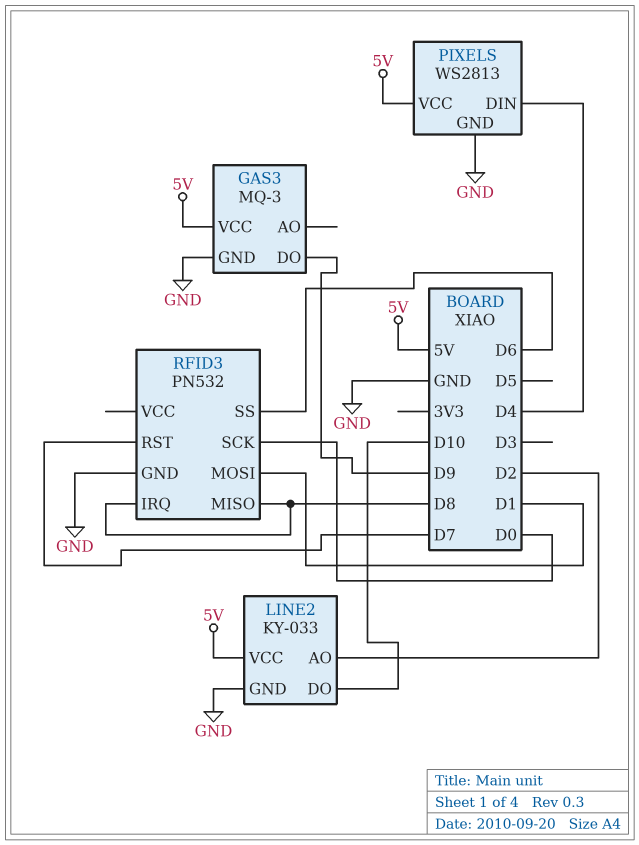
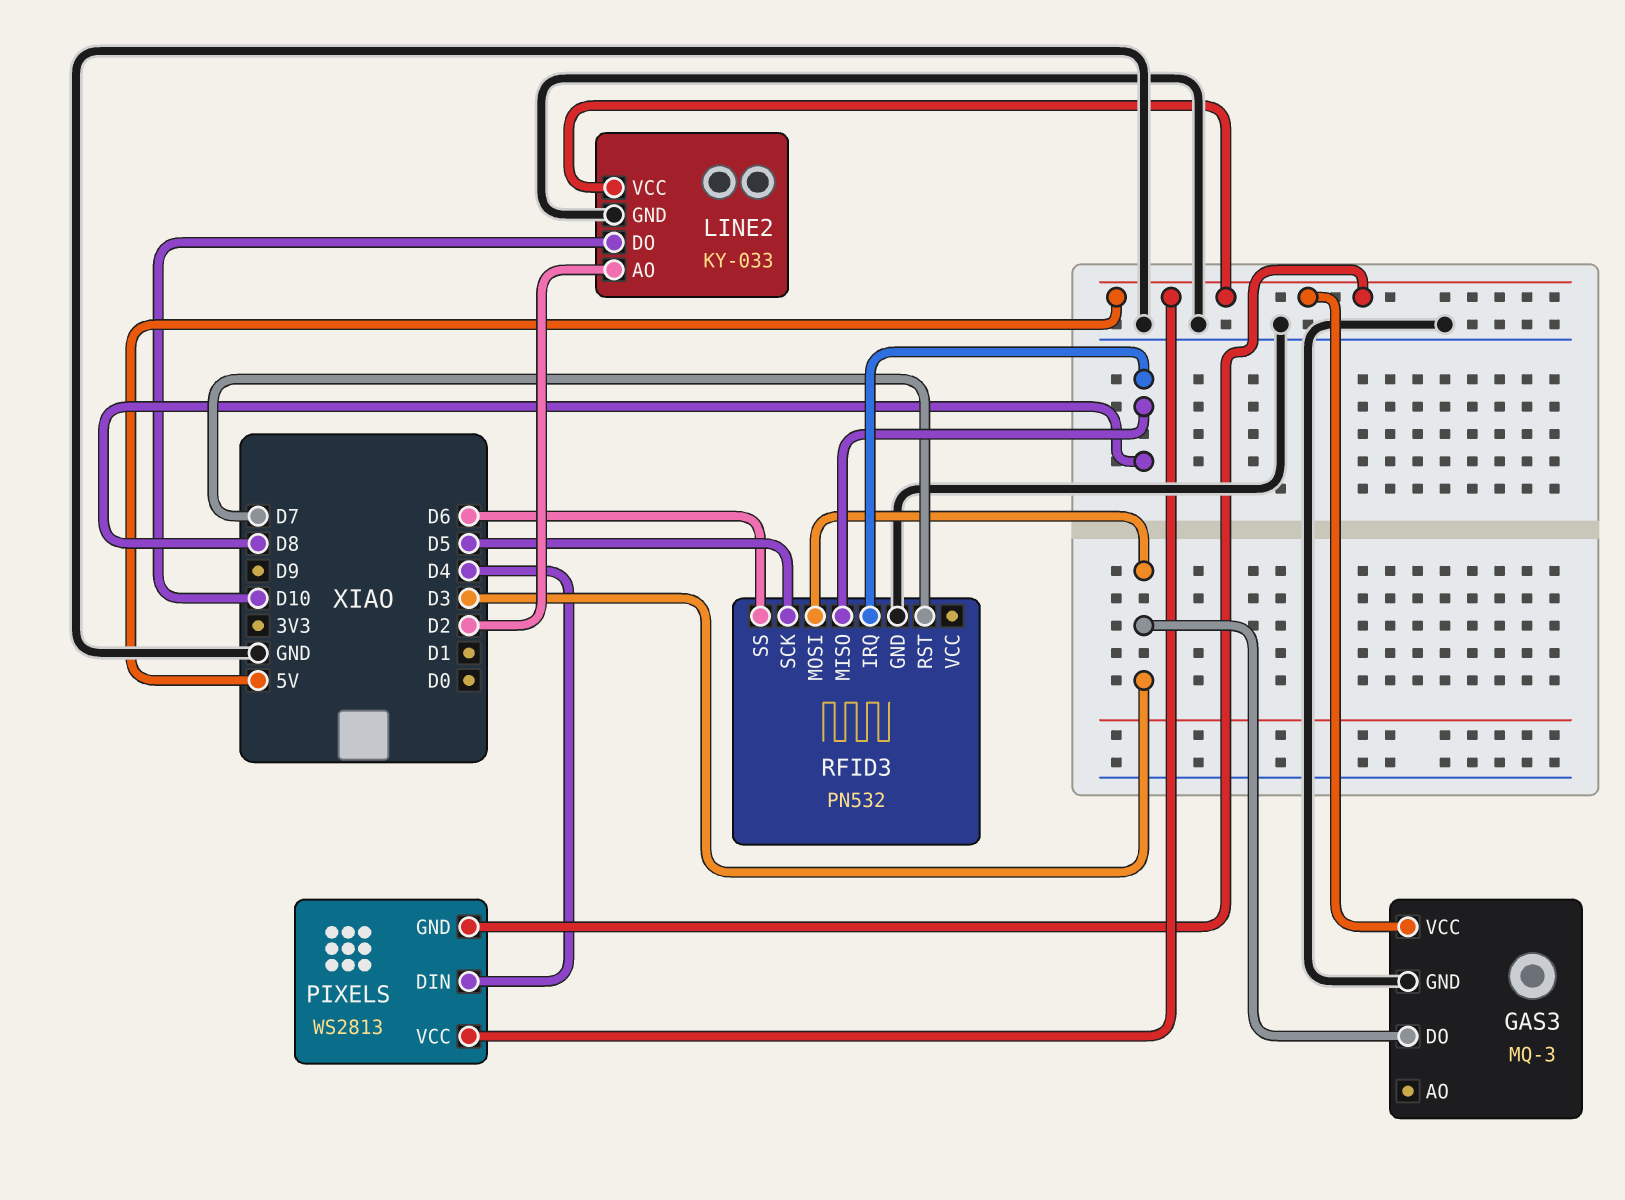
GAS3 pin DO: D9 -> D3
PIXELS pin GND: GND -> 5V
RFID3 pin MOSI: D1 -> D3
RFID3 pin SCK: D0 -> D5

